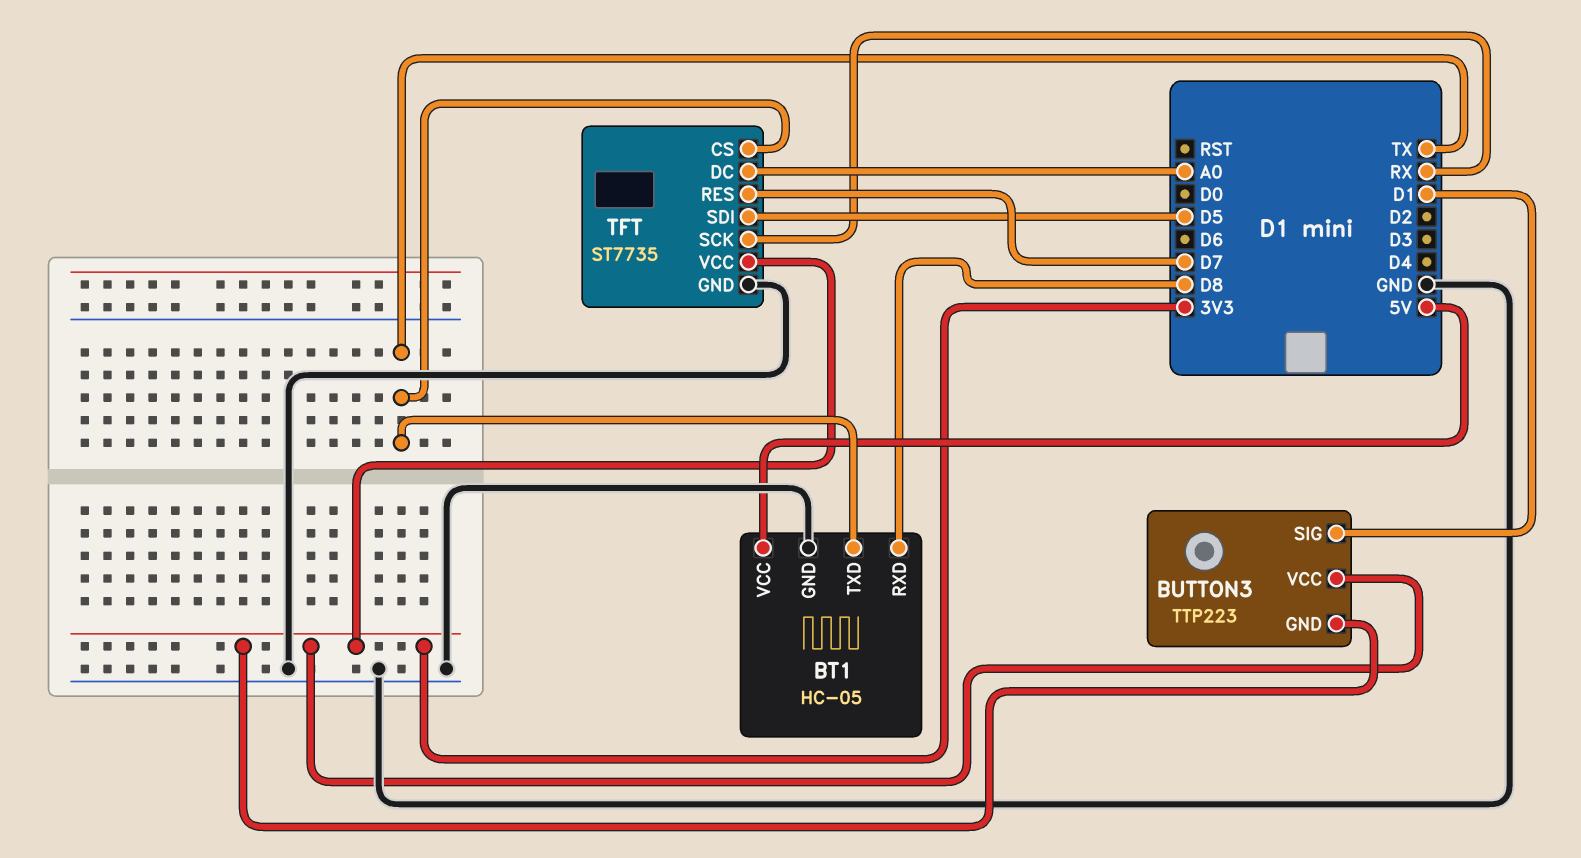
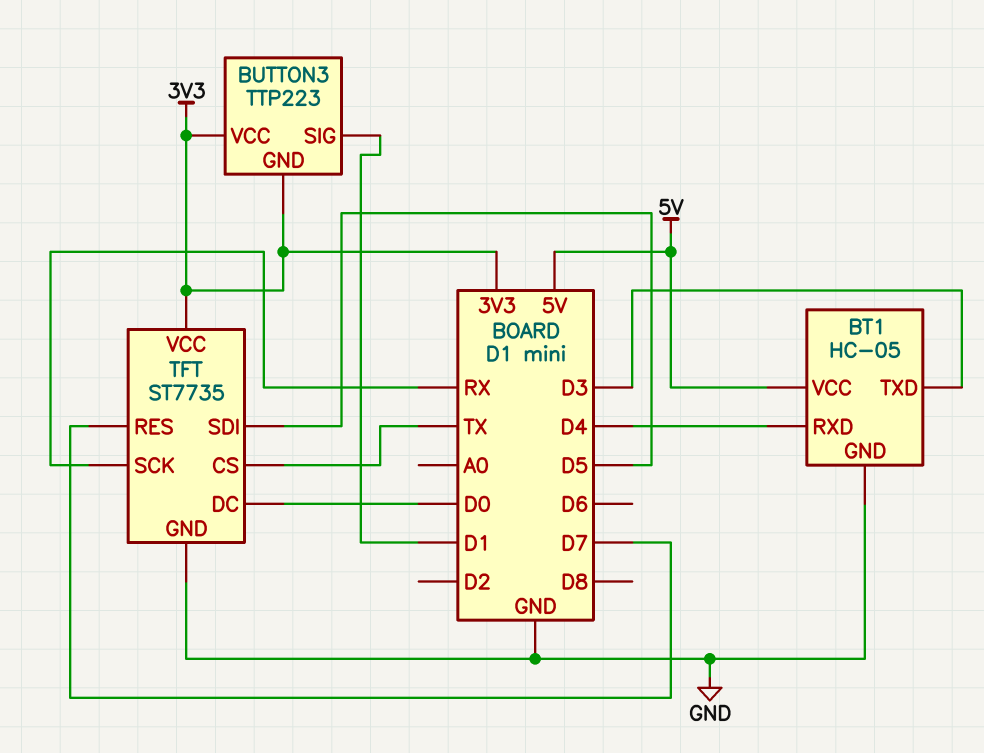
BT1 pin RXD: D8 -> D4
BT1 pin TXD: TX -> D3
TFT pin DC: A0 -> D0

